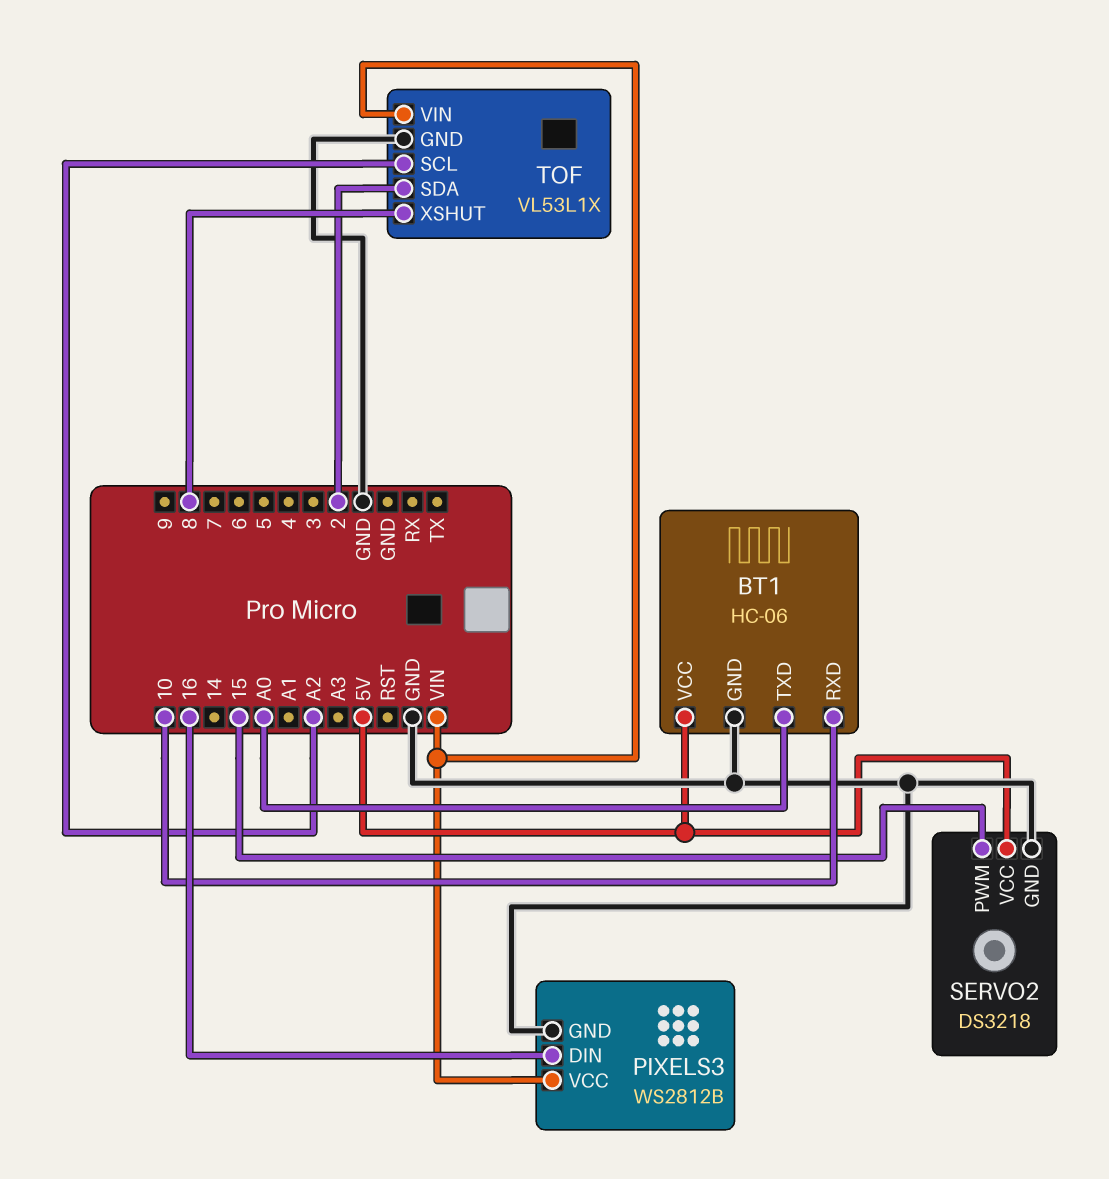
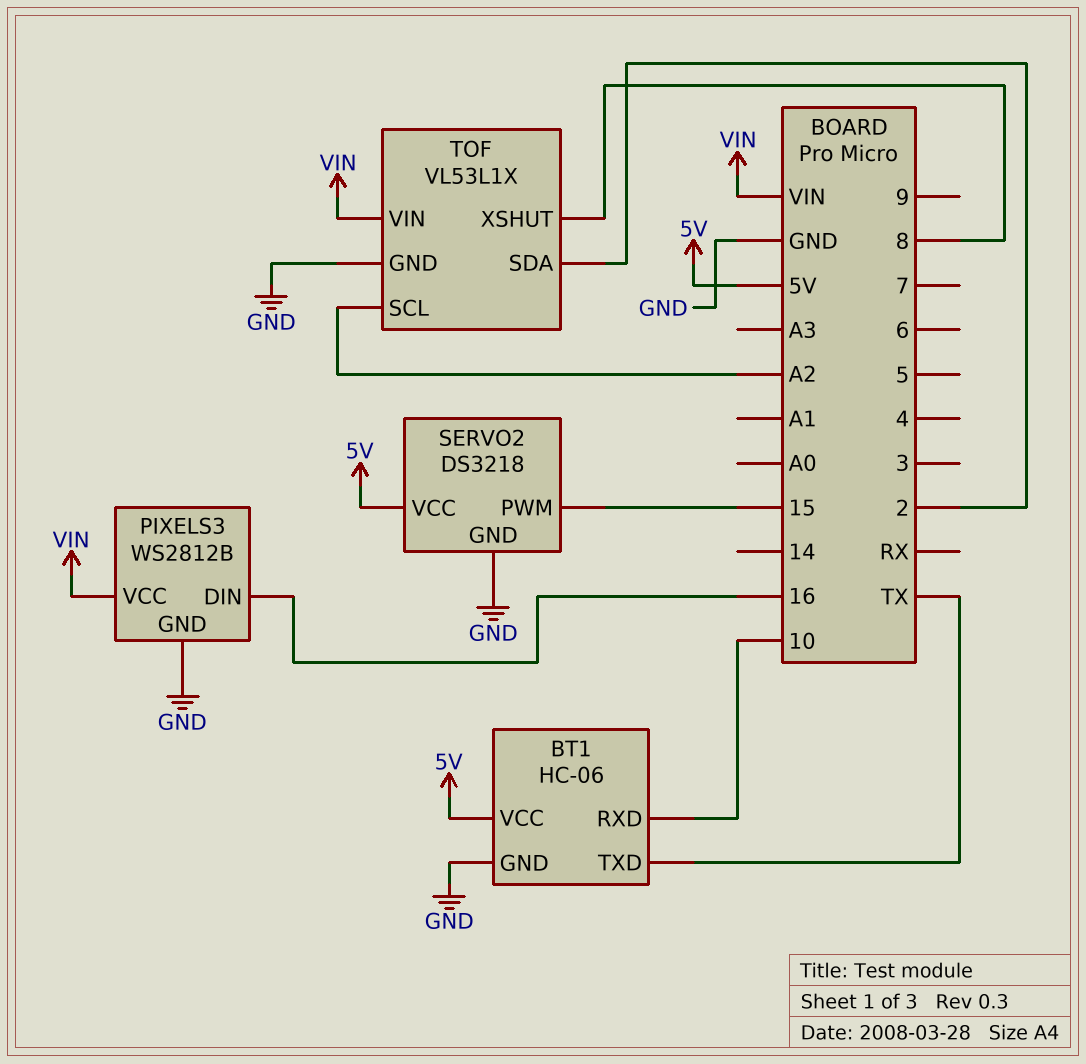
BT1 pin TXD: A0 -> TX

